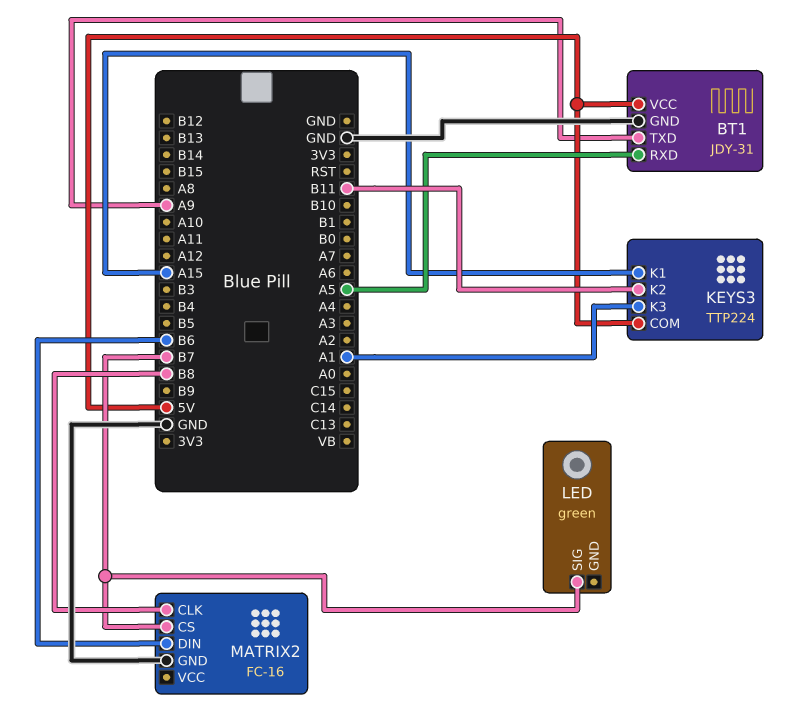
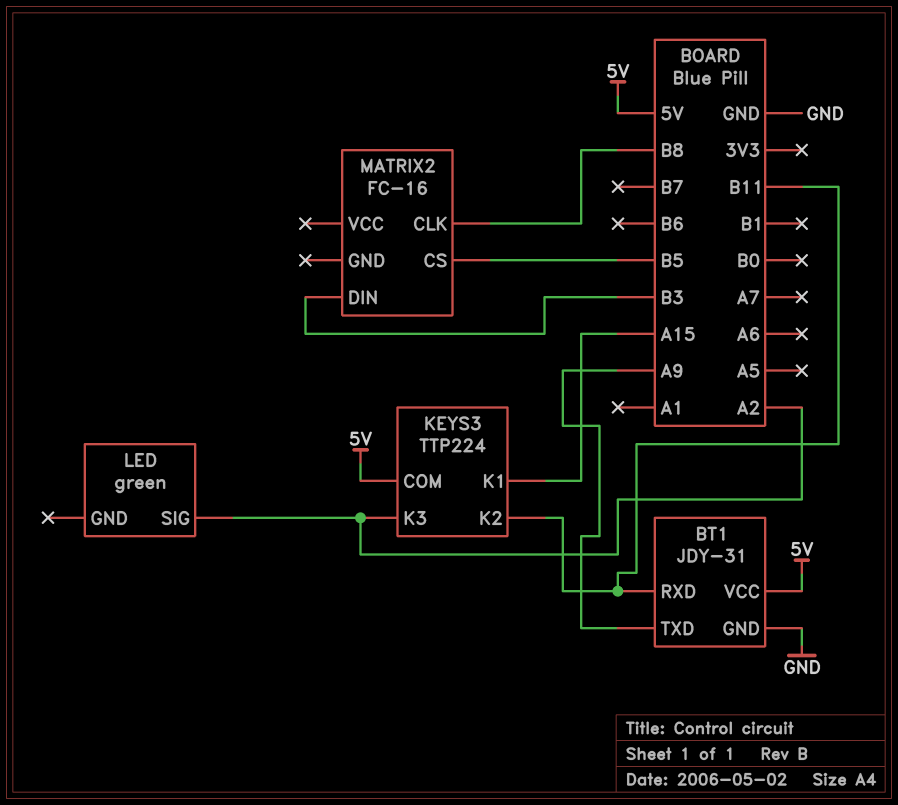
BT1 pin RXD: A5 -> B11
KEYS3 pin K3: A1 -> A2
LED pin SIG: B7 -> A2
MATRIX2 pin CS: B7 -> B5
MATRIX2 pin DIN: B6 -> B3
MATRIX2 pin GND: GND -> none

